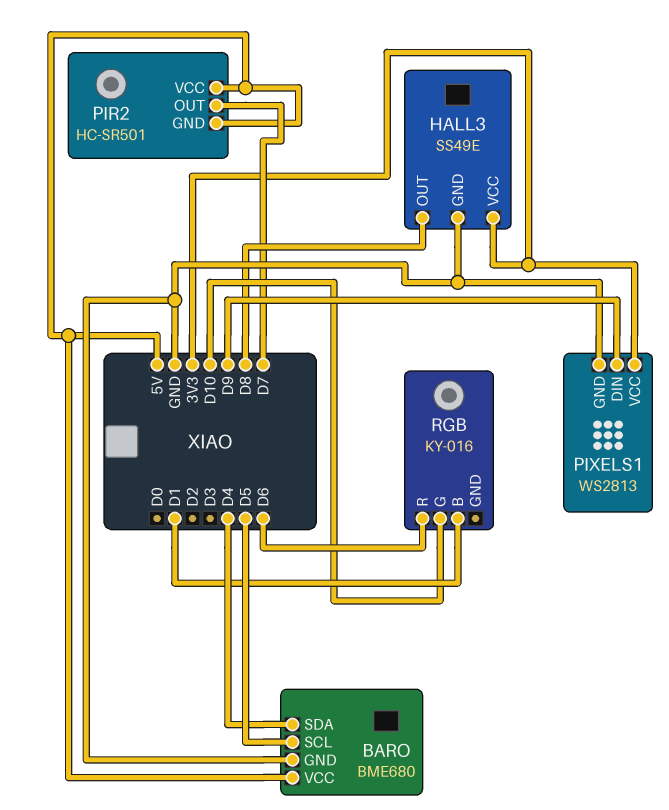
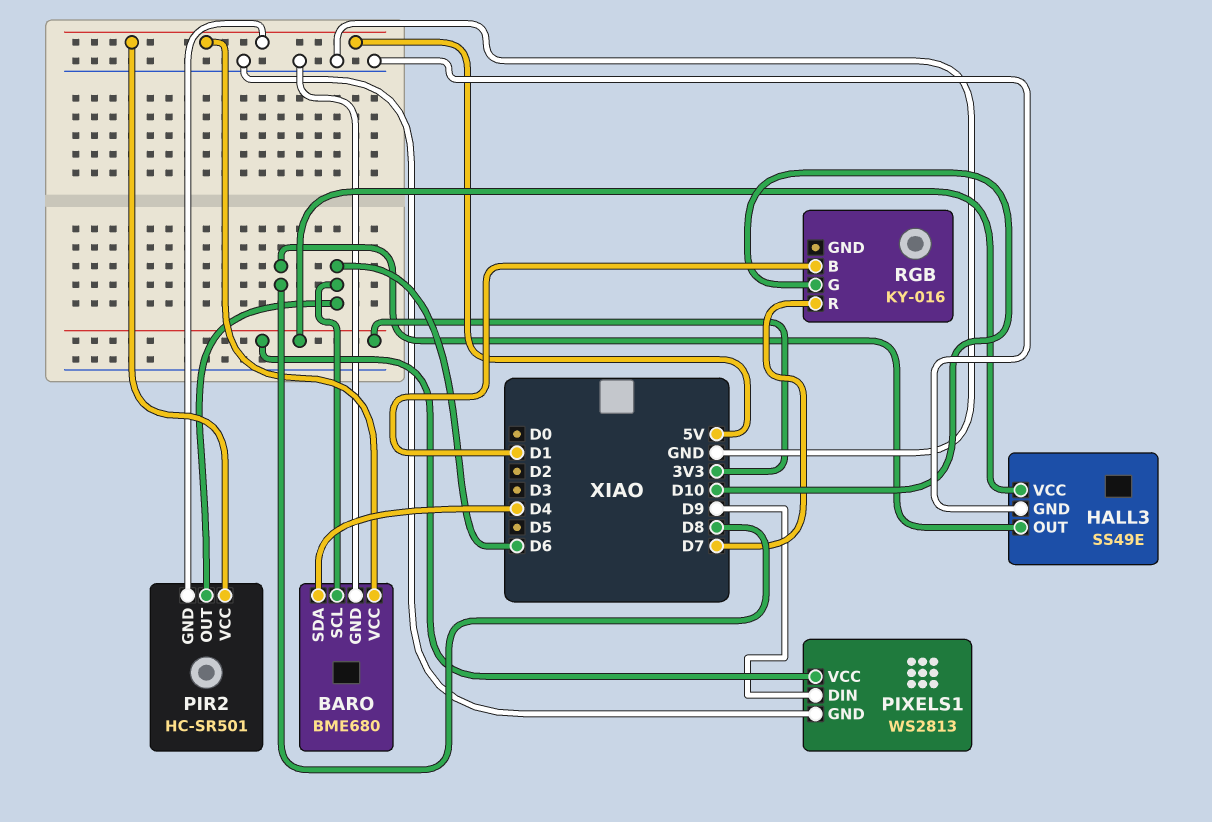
BARO pin SCL: D5 -> D6
PIR2 pin OUT: D7 -> D6
RGB pin R: D6 -> D7

